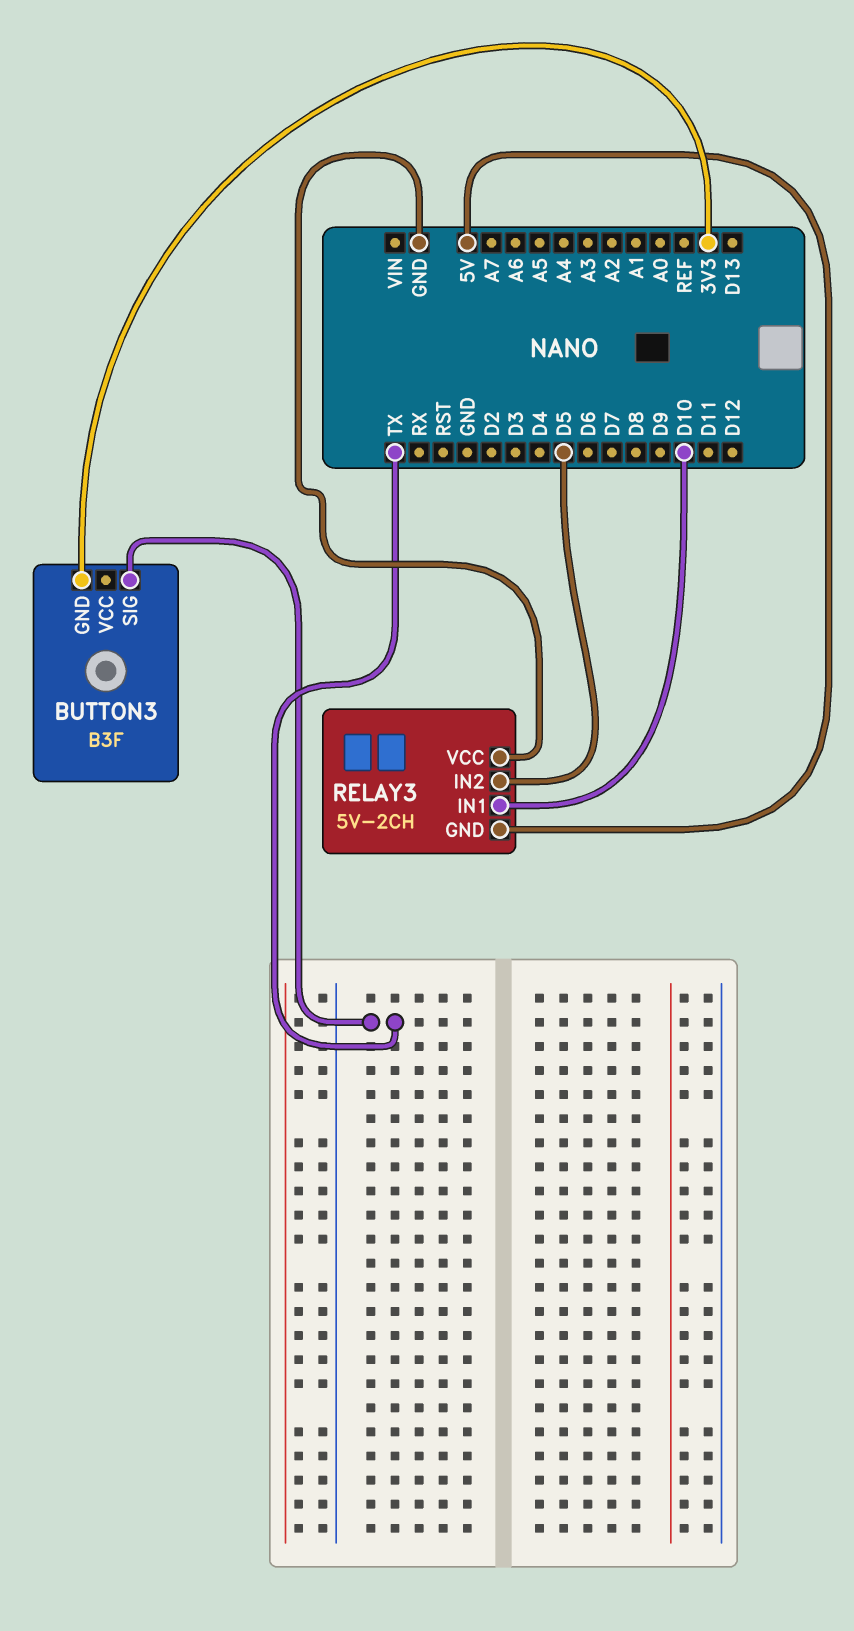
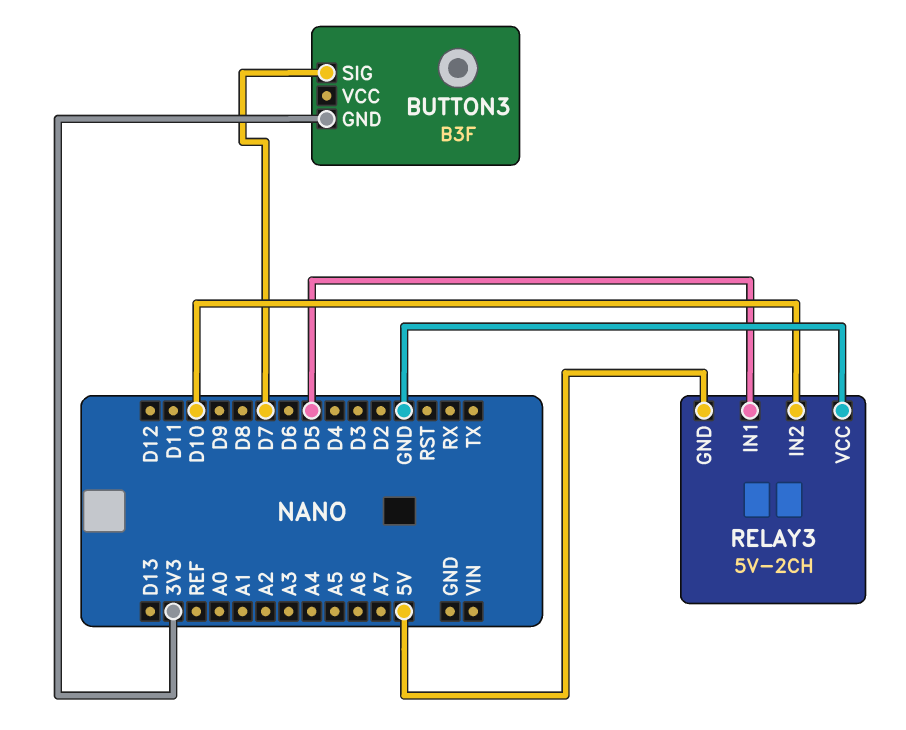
BUTTON3 pin SIG: TX -> D7
RELAY3 pin IN1: D10 -> D5
RELAY3 pin IN2: D5 -> D10

